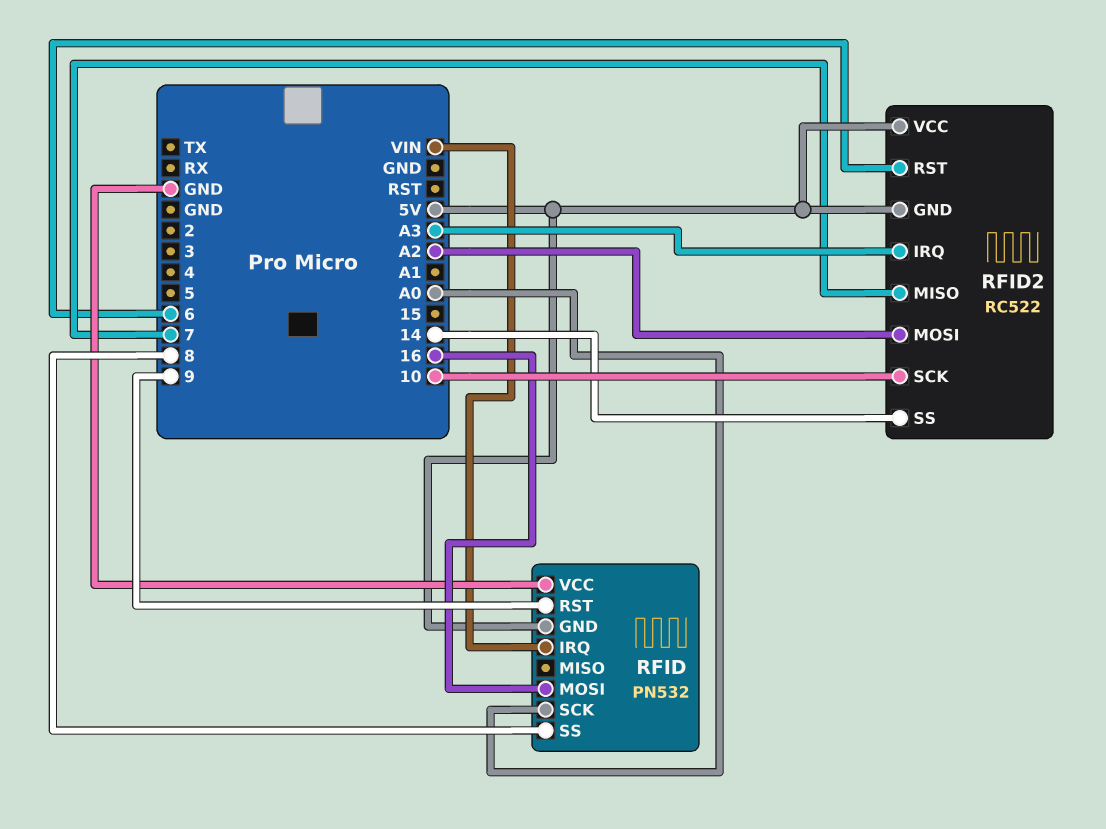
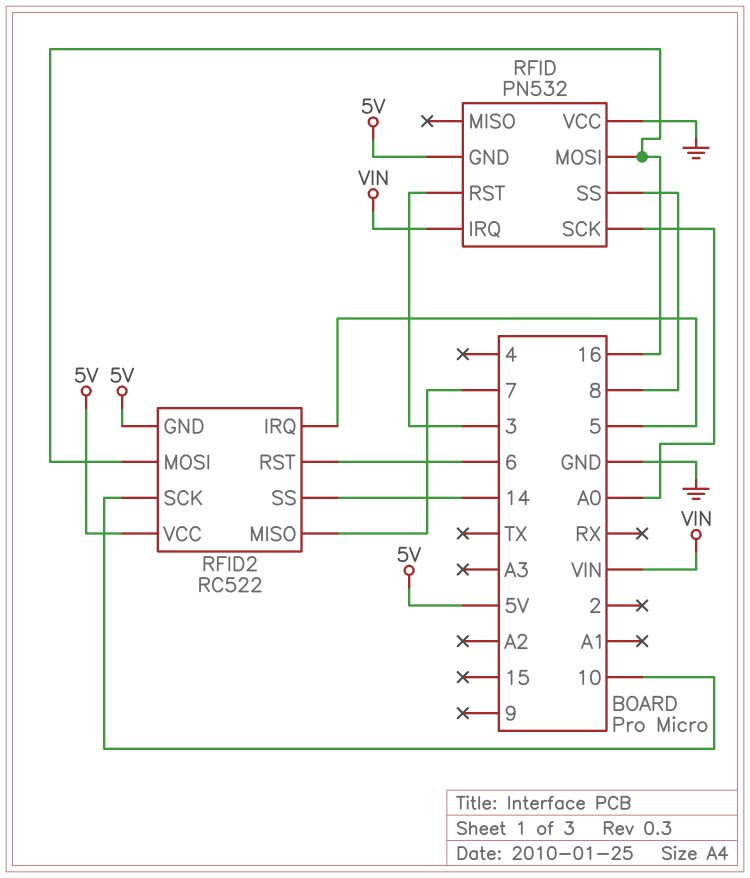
RFID pin RST: 9 -> 3
RFID2 pin IRQ: A3 -> 5
RFID2 pin MOSI: A2 -> 16

